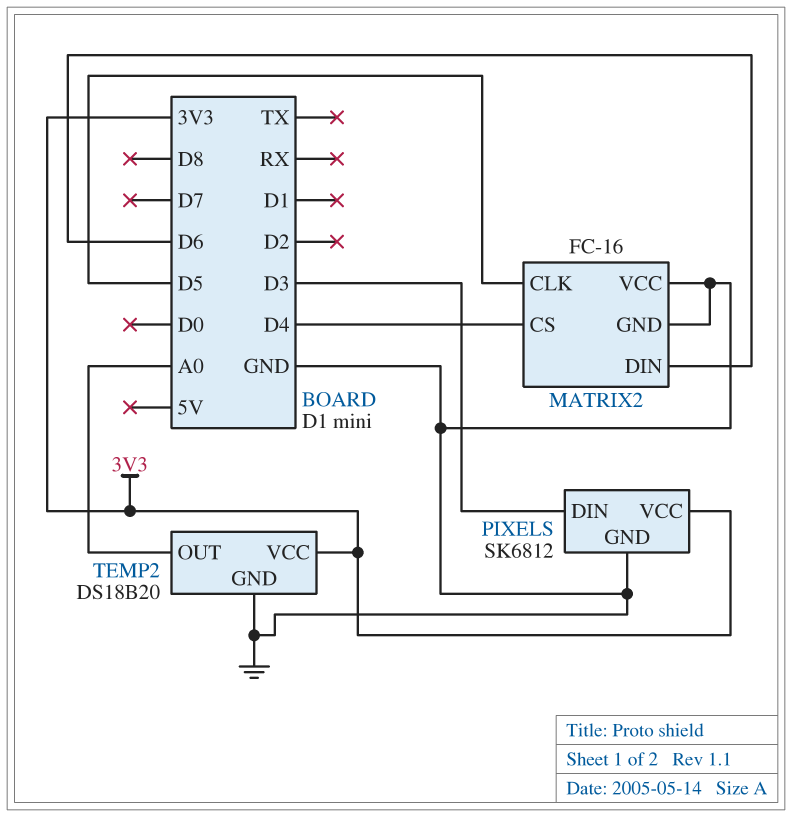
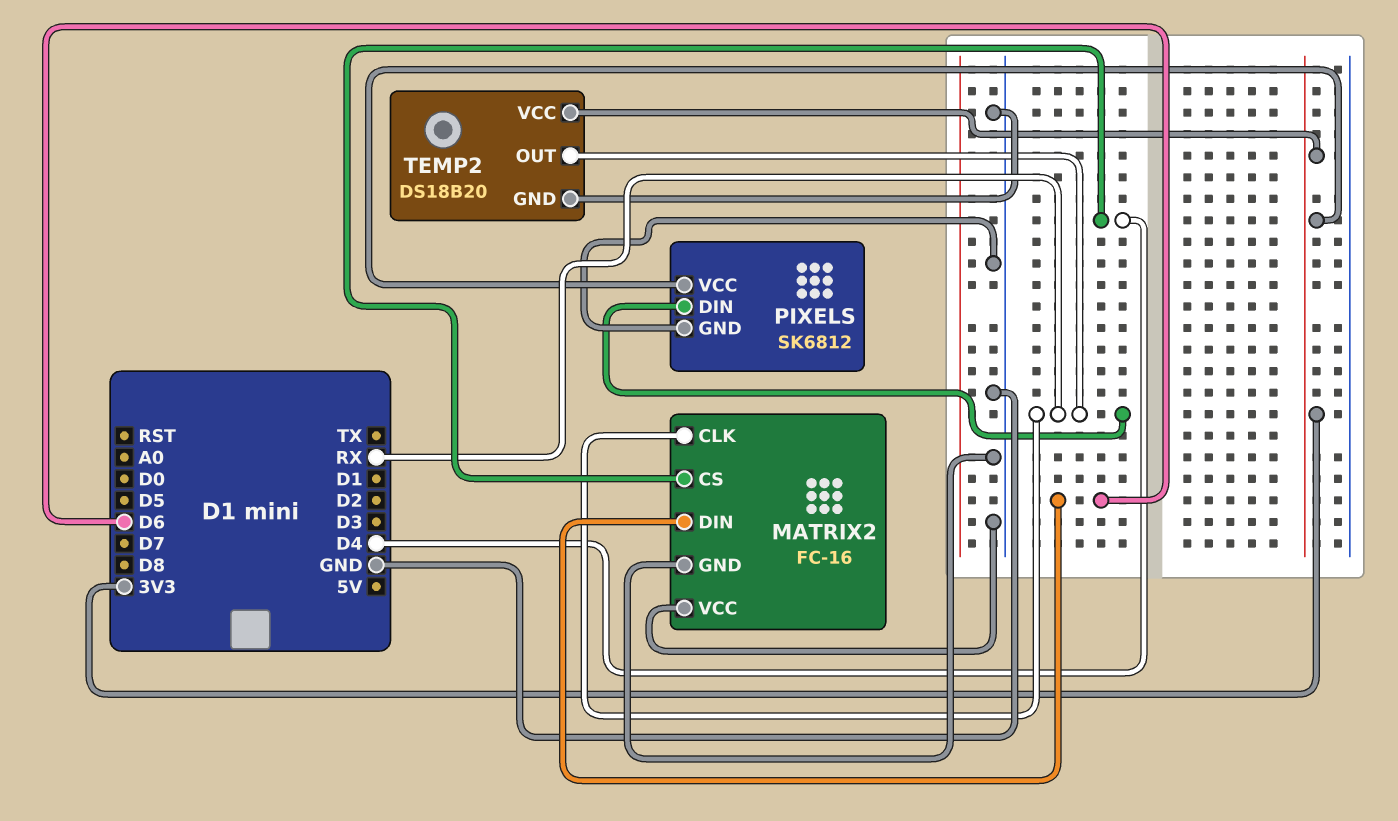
MATRIX2 pin CLK: D5 -> RX
PIXELS pin DIN: D3 -> RX
TEMP2 pin OUT: A0 -> RX

